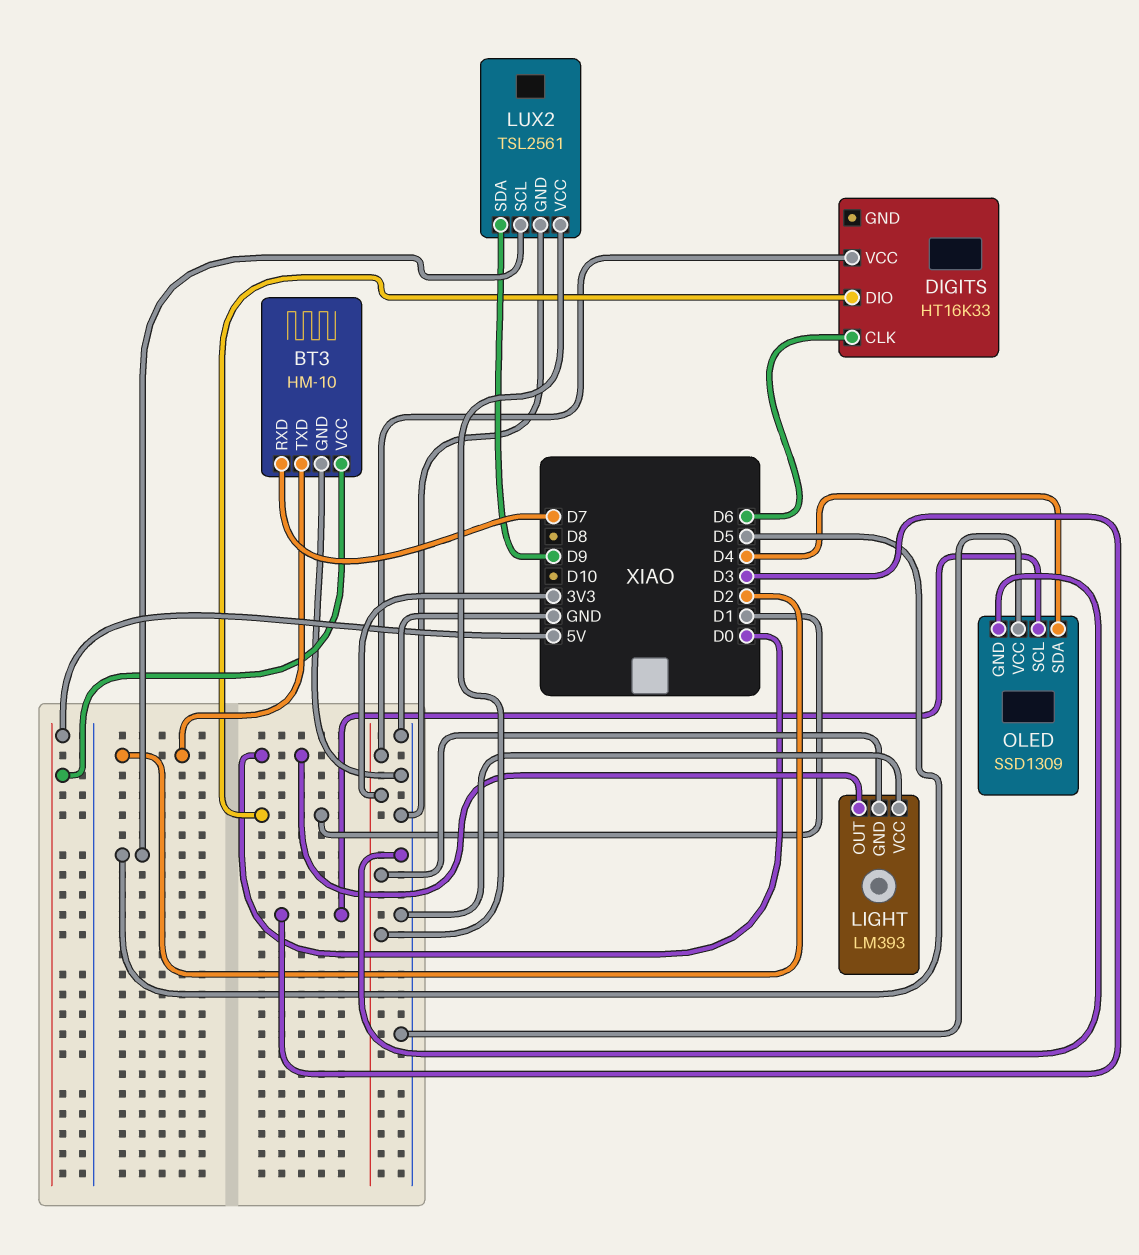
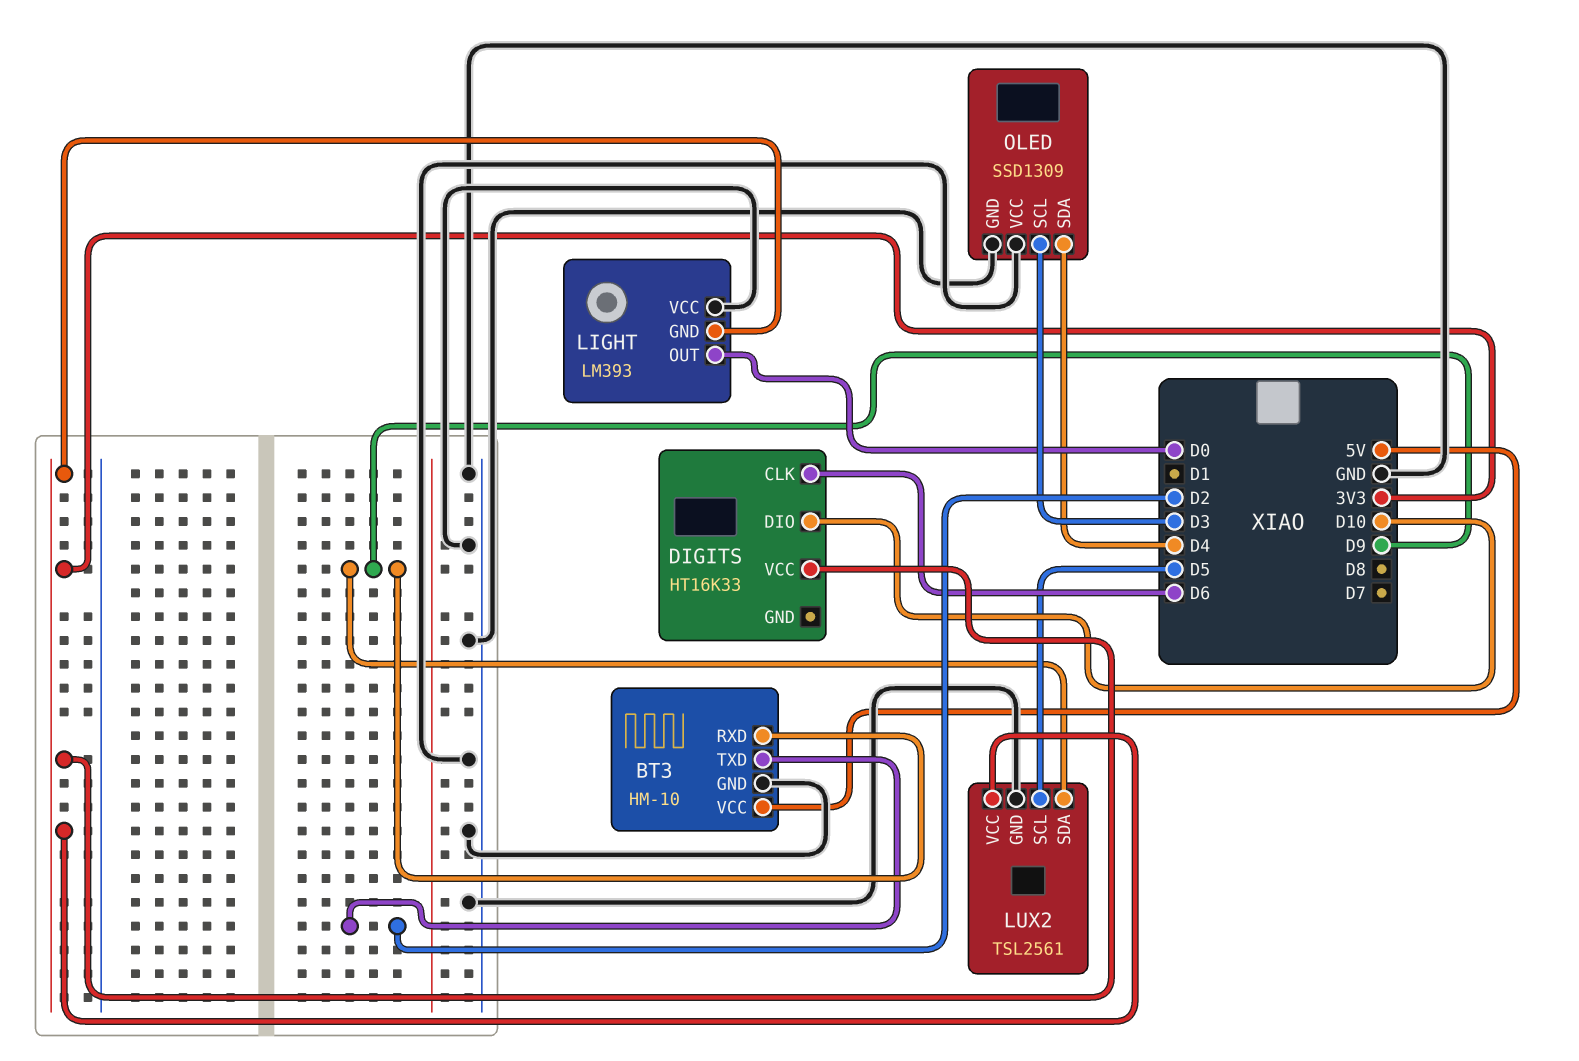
BT3 pin RXD: D7 -> D9
DIGITS pin DIO: D1 -> D10

